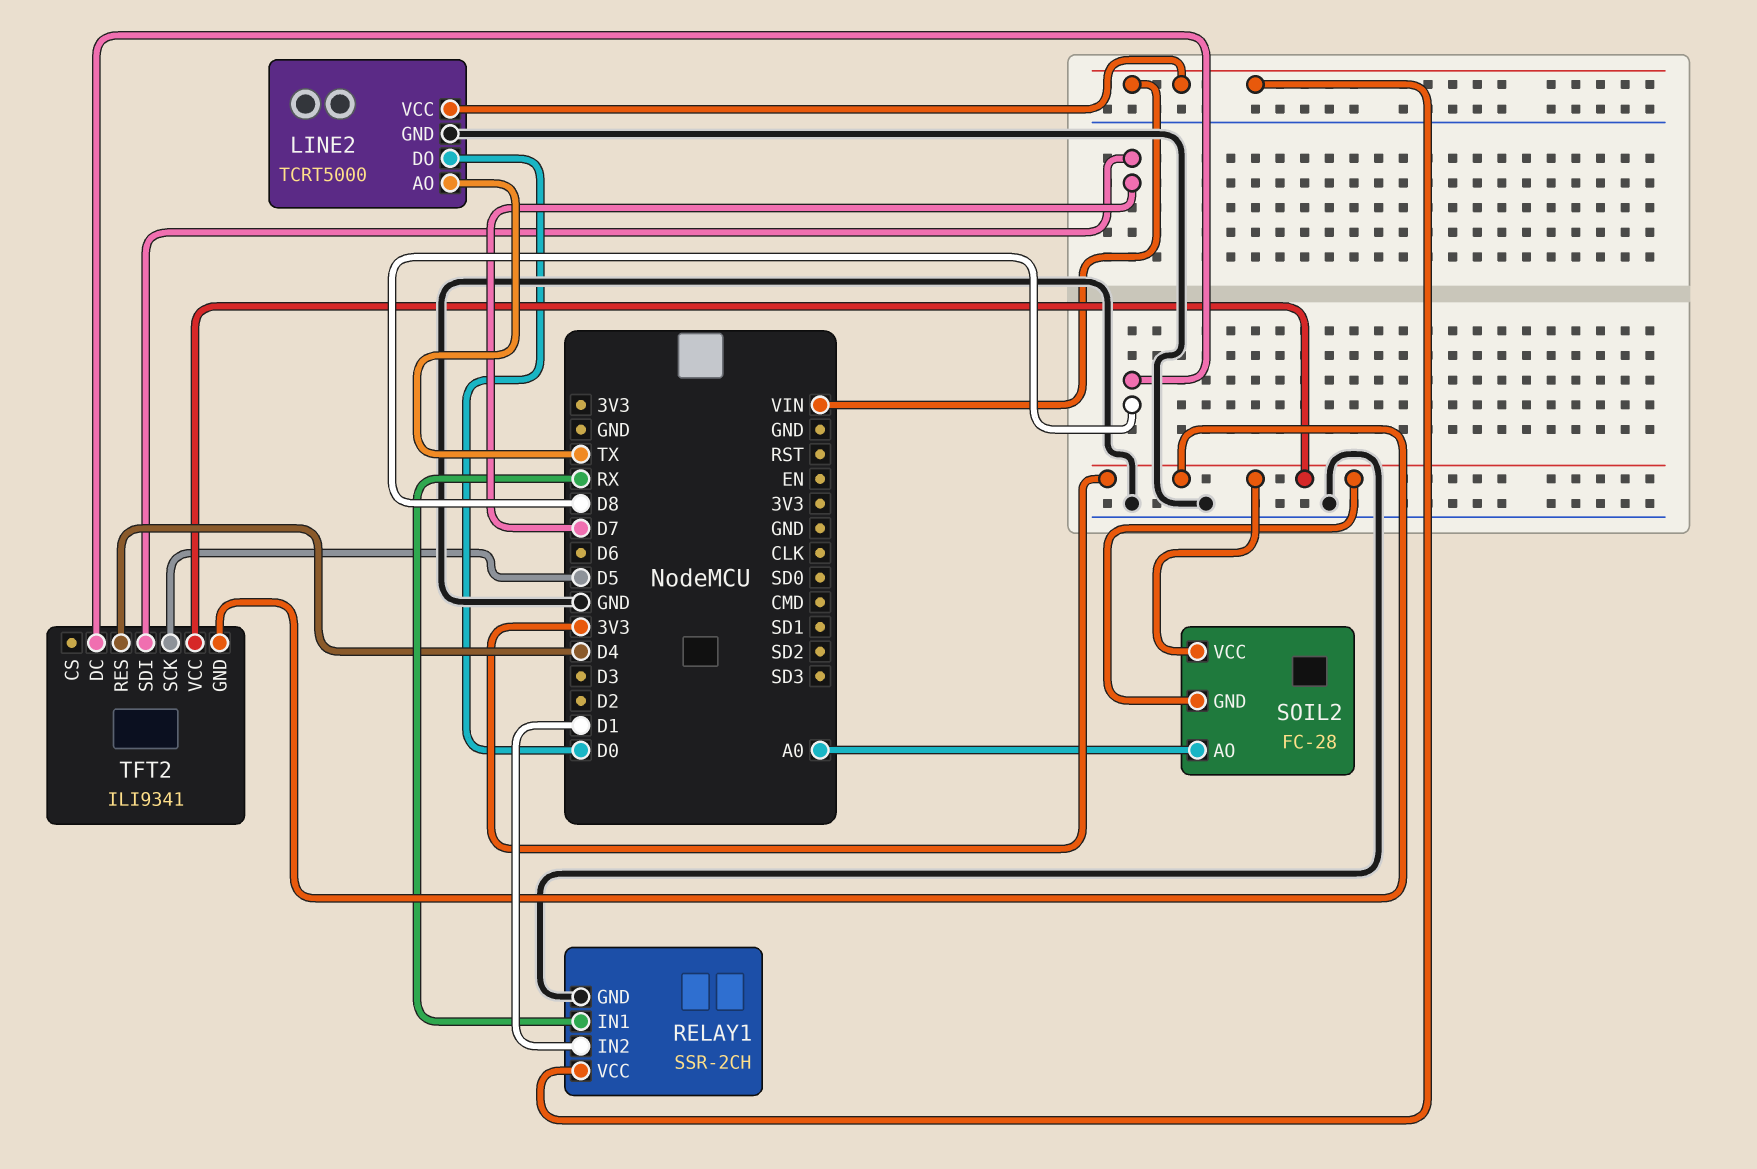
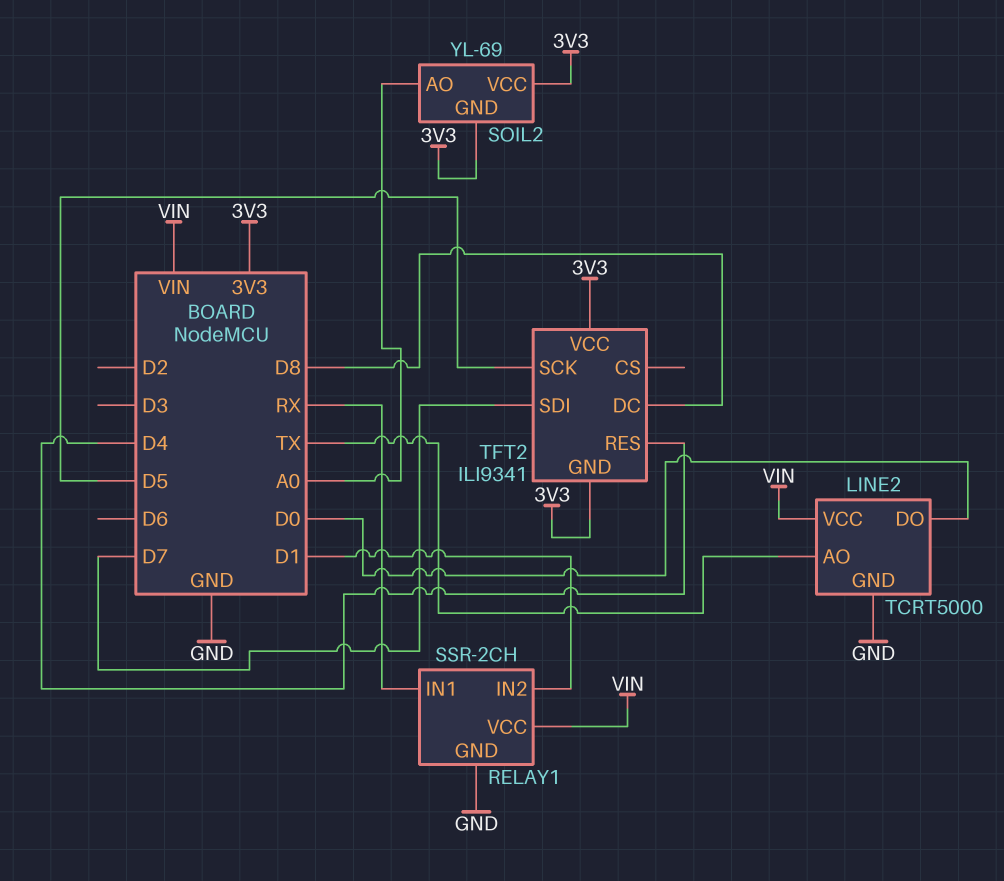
SOIL2: FC-28 -> YL-69

